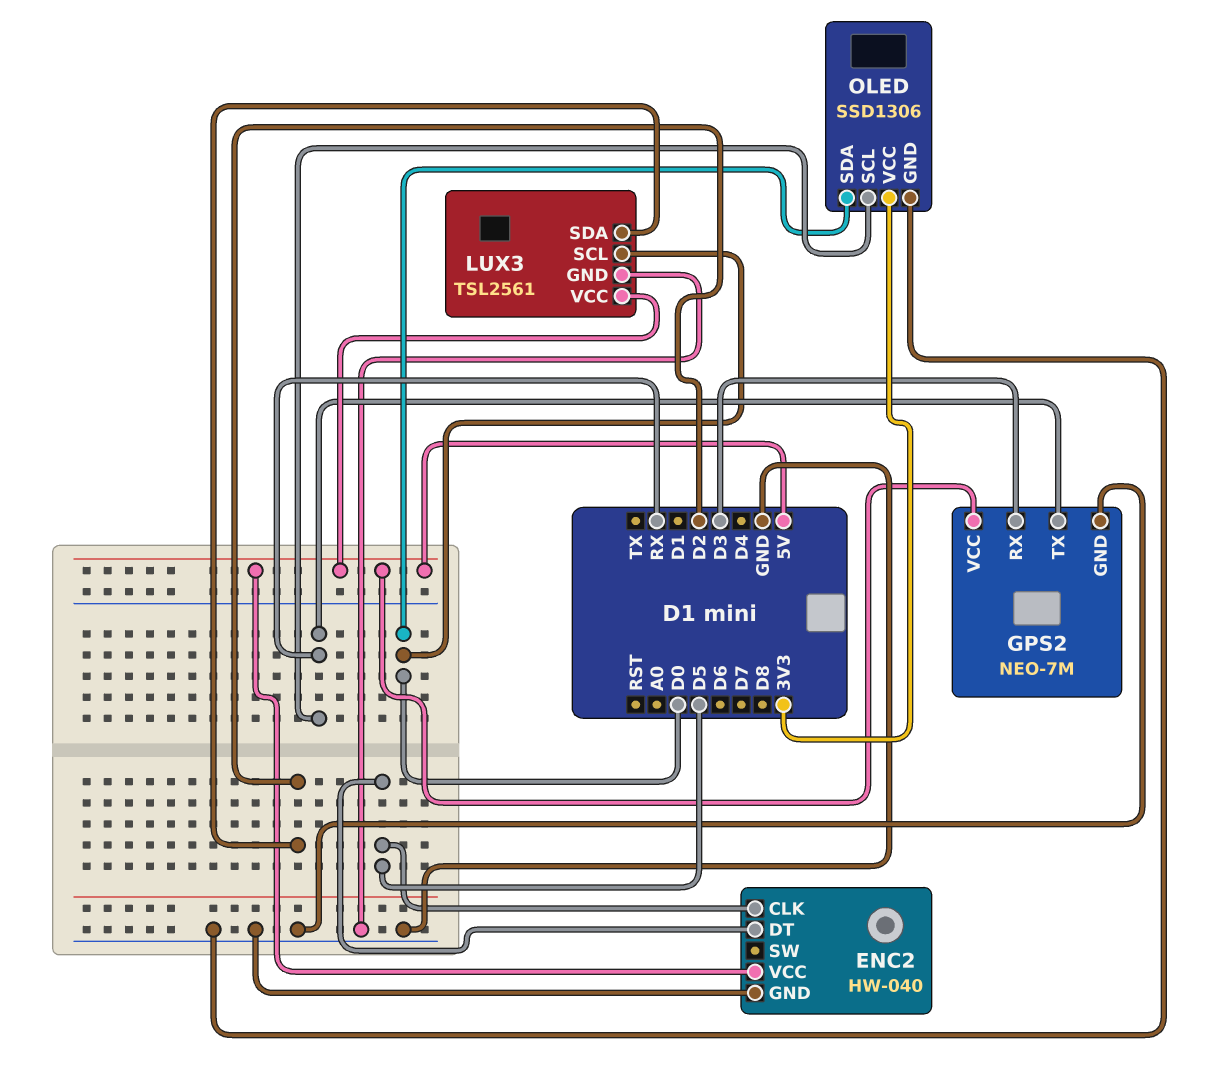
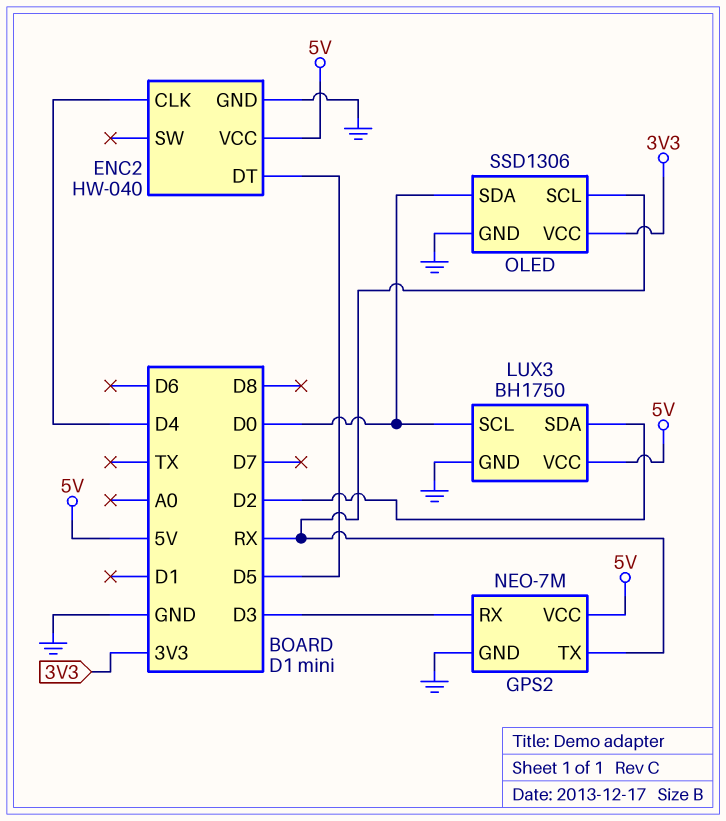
ENC2 pin CLK: D5 -> D4
LUX3: TSL2561 -> BH1750

